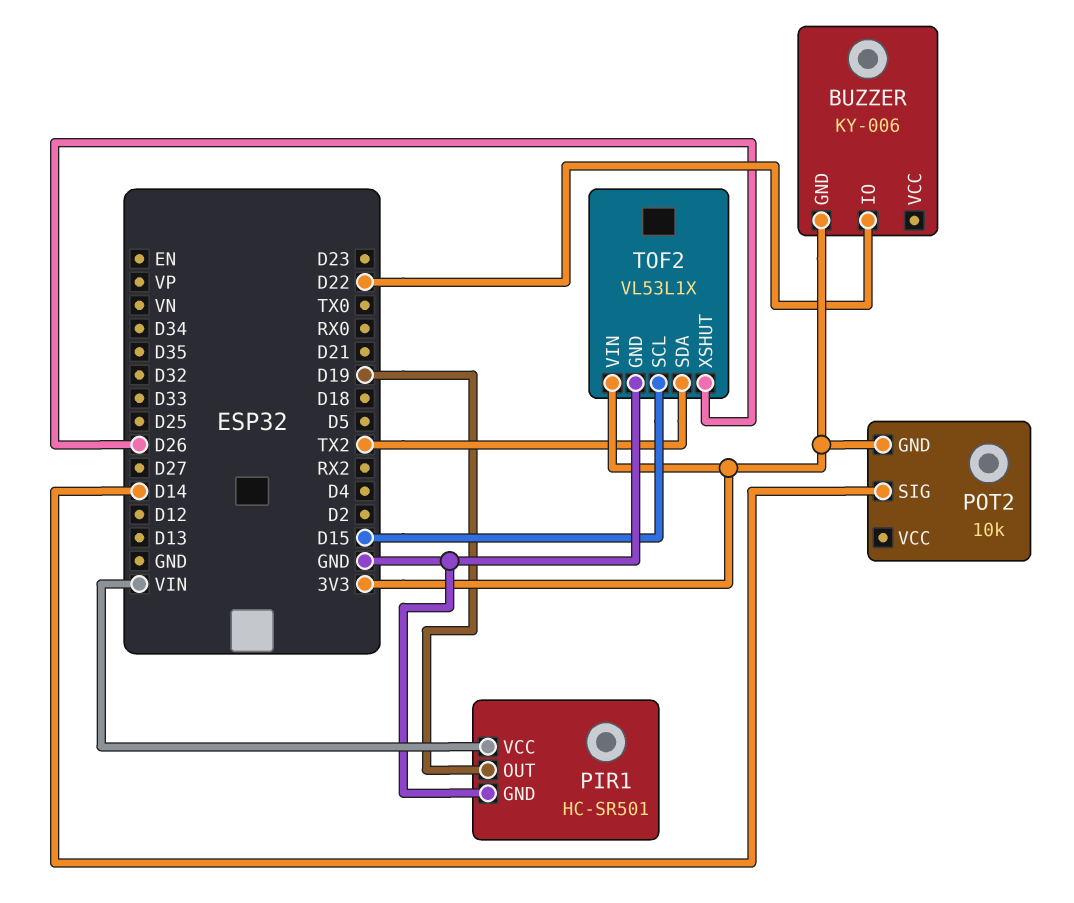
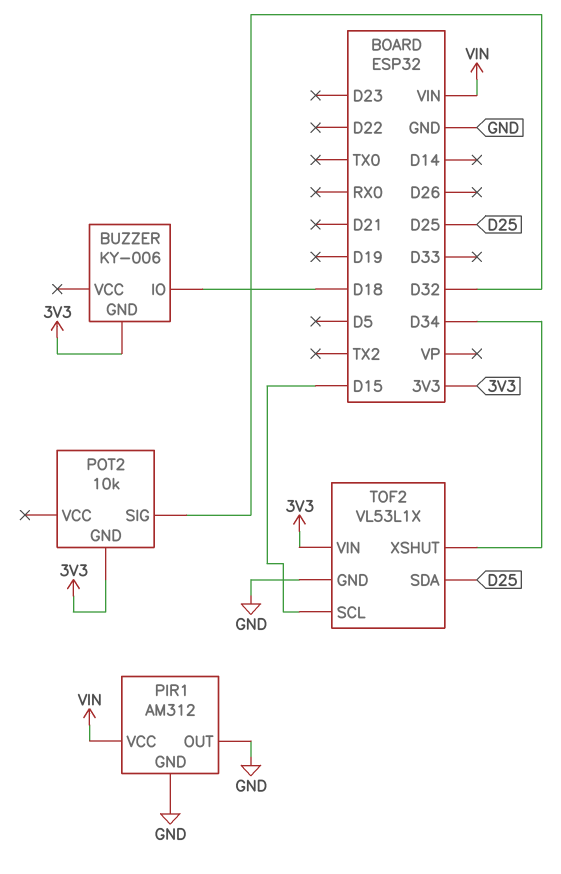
BUZZER pin IO: D22 -> D18
PIR1: HC-SR501 -> AM312
PIR1 pin OUT: D19 -> GND
POT2 pin SIG: D14 -> D32
TOF2 pin SDA: TX2 -> D25
TOF2 pin XSHUT: D26 -> D34

